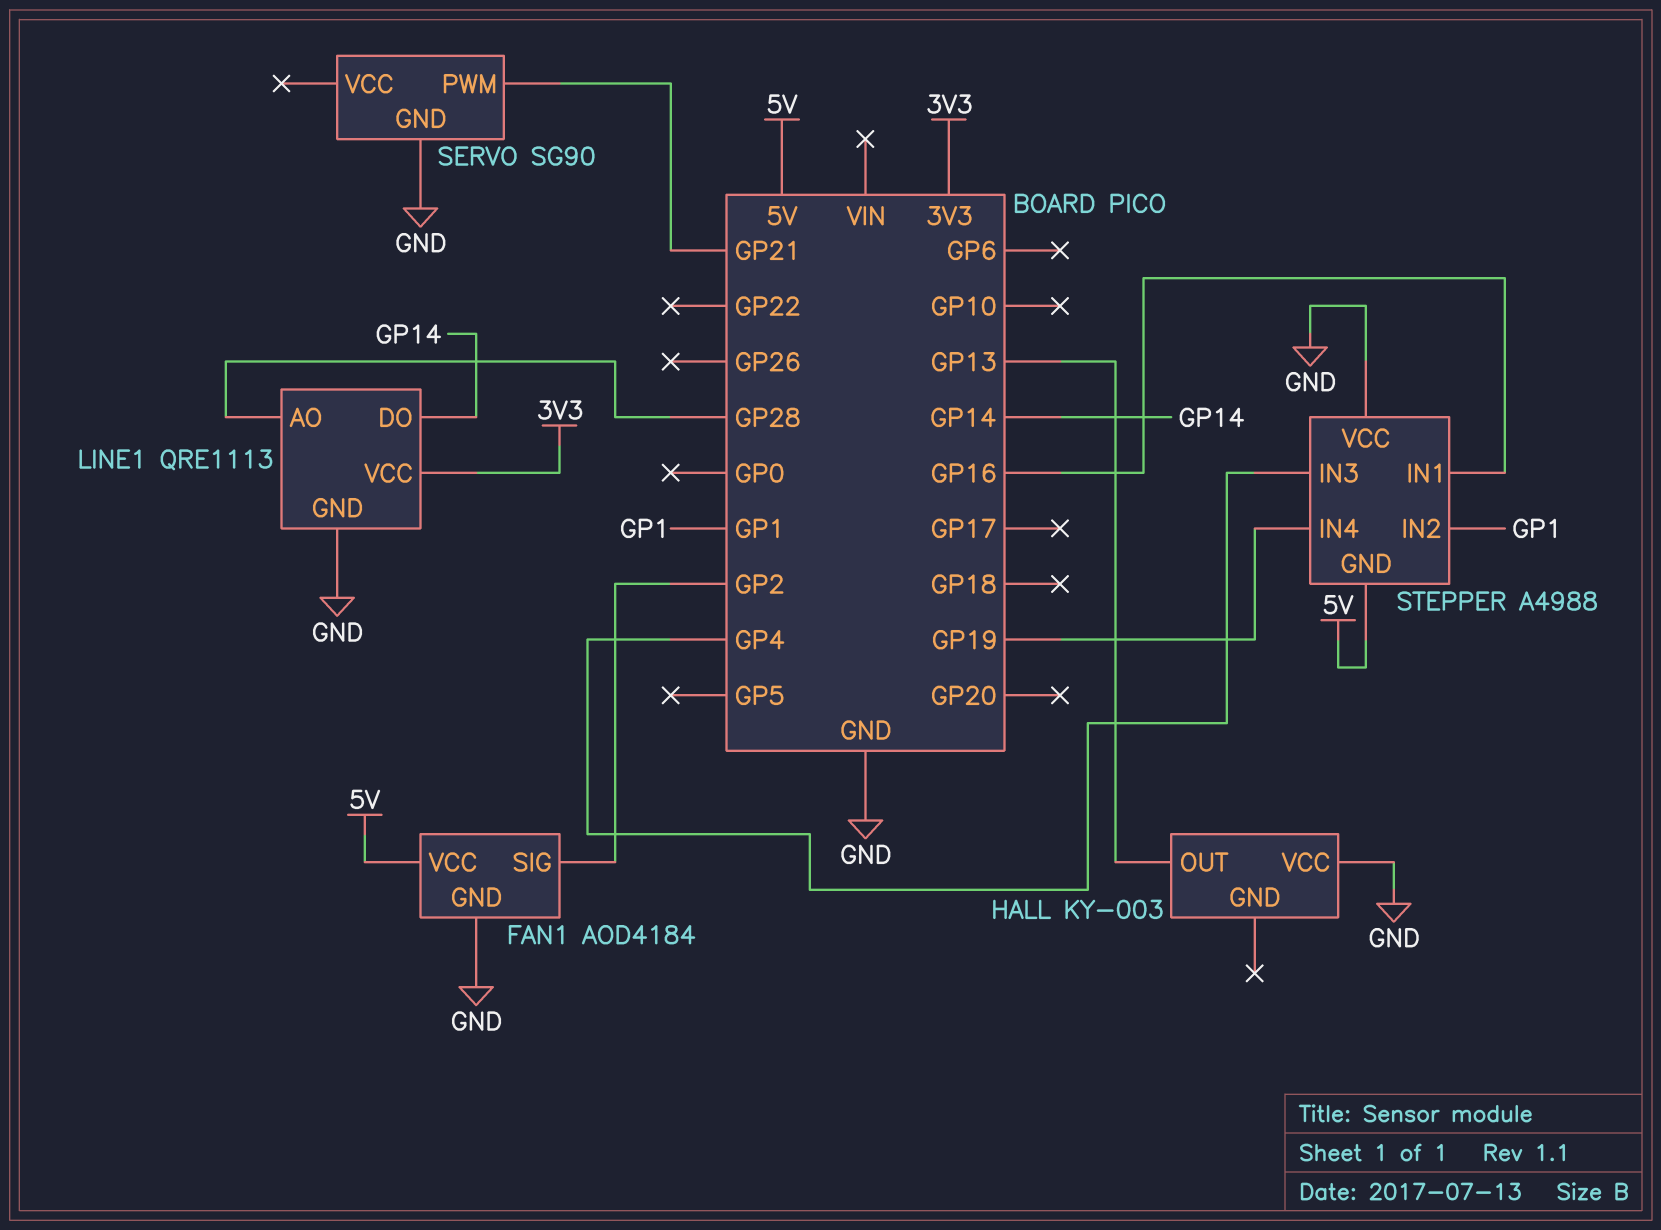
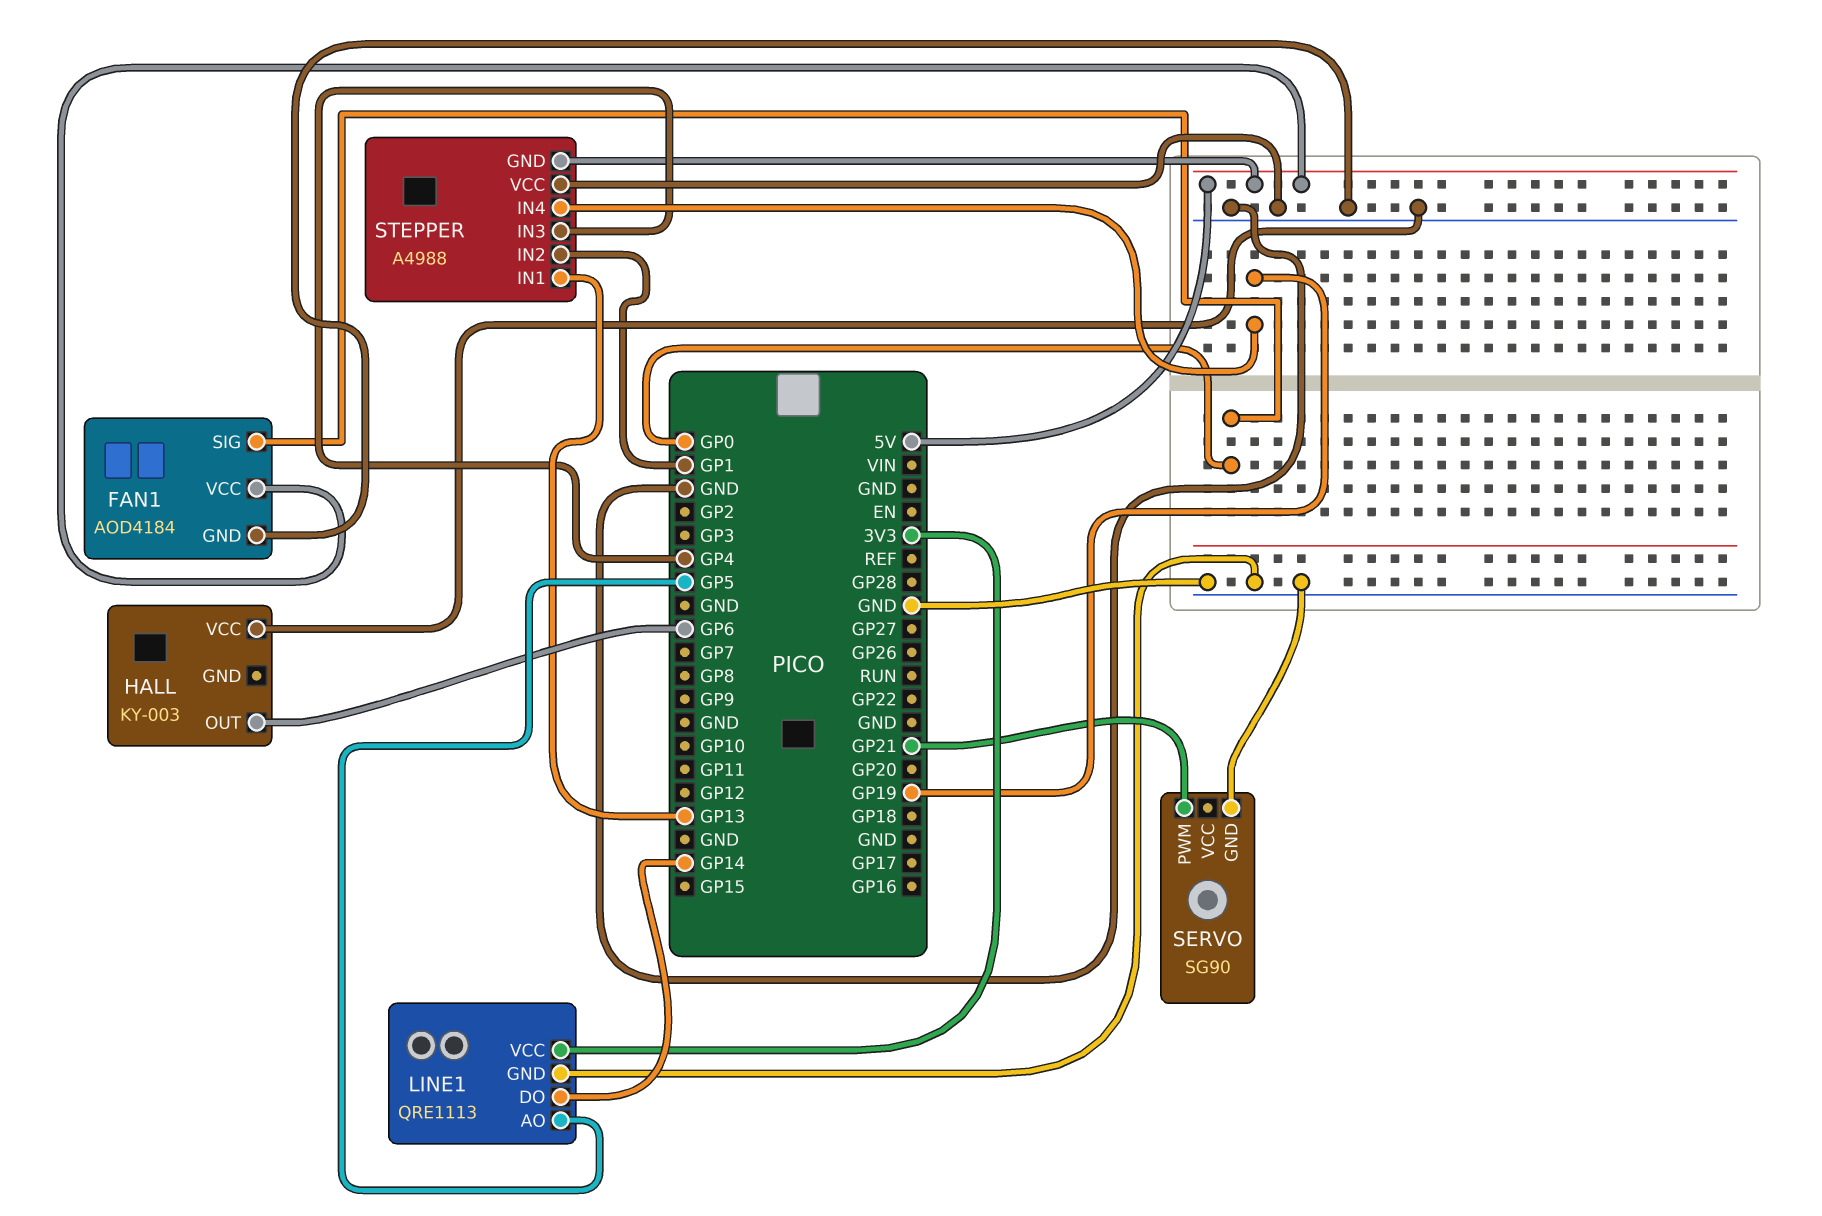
FAN1 pin SIG: GP2 -> GP0
HALL pin OUT: GP13 -> GP6
LINE1 pin AO: GP28 -> GP5
STEPPER pin IN1: GP16 -> GP13

